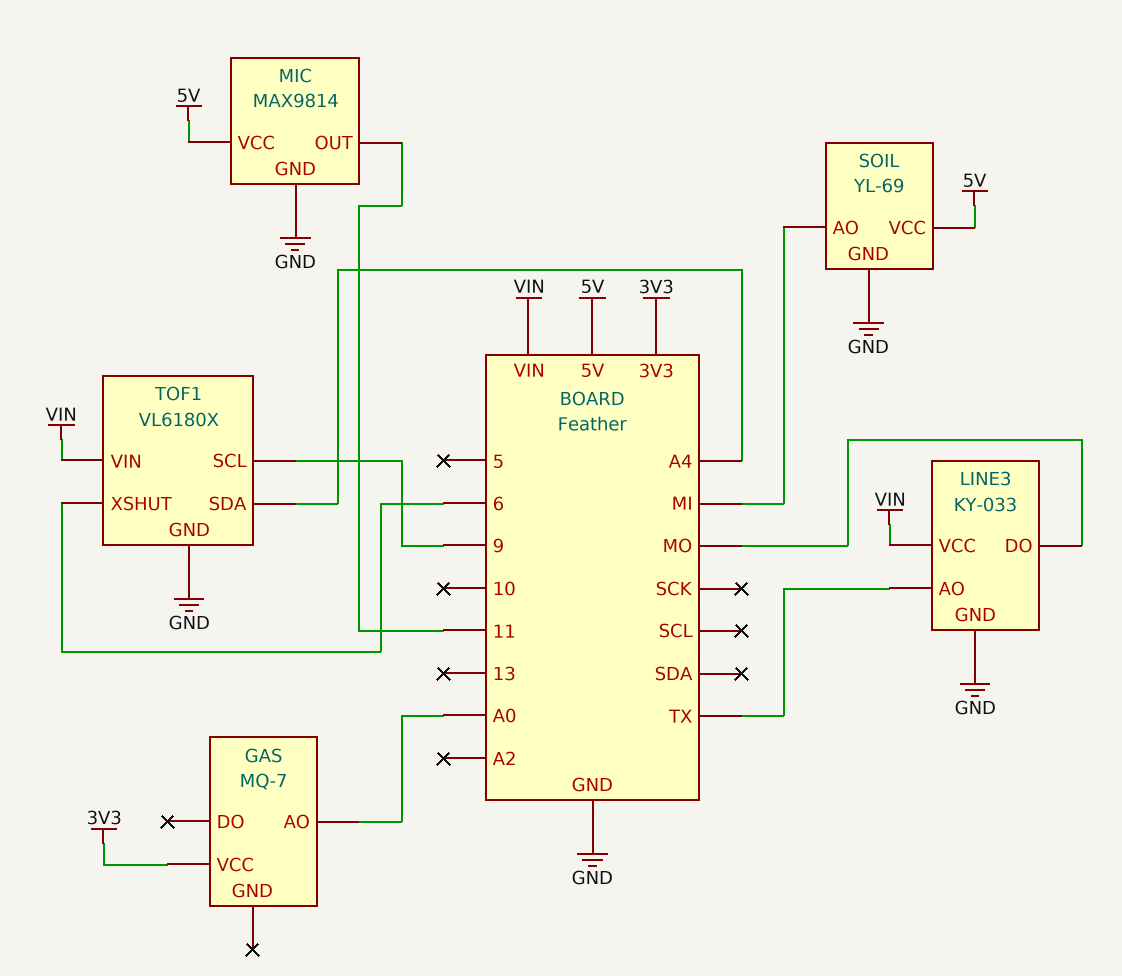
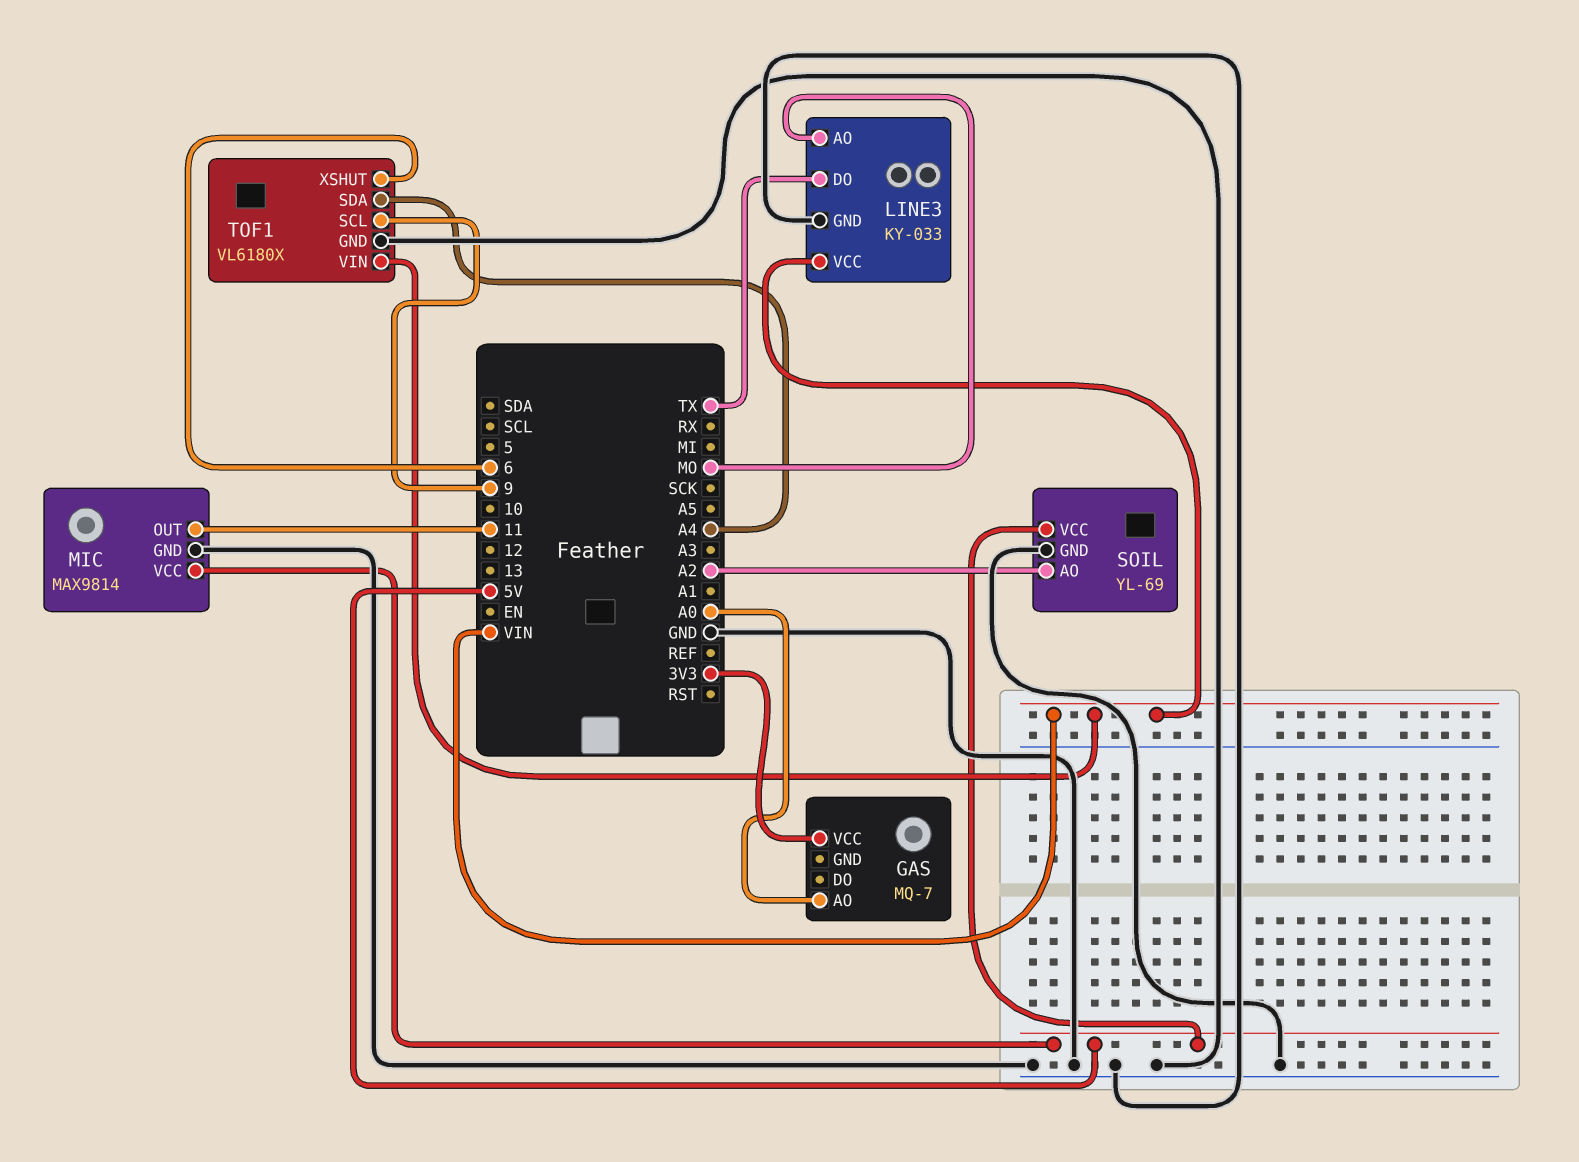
LINE3 pin AO: TX -> MO
LINE3 pin DO: MO -> TX
SOIL pin AO: MI -> A2

